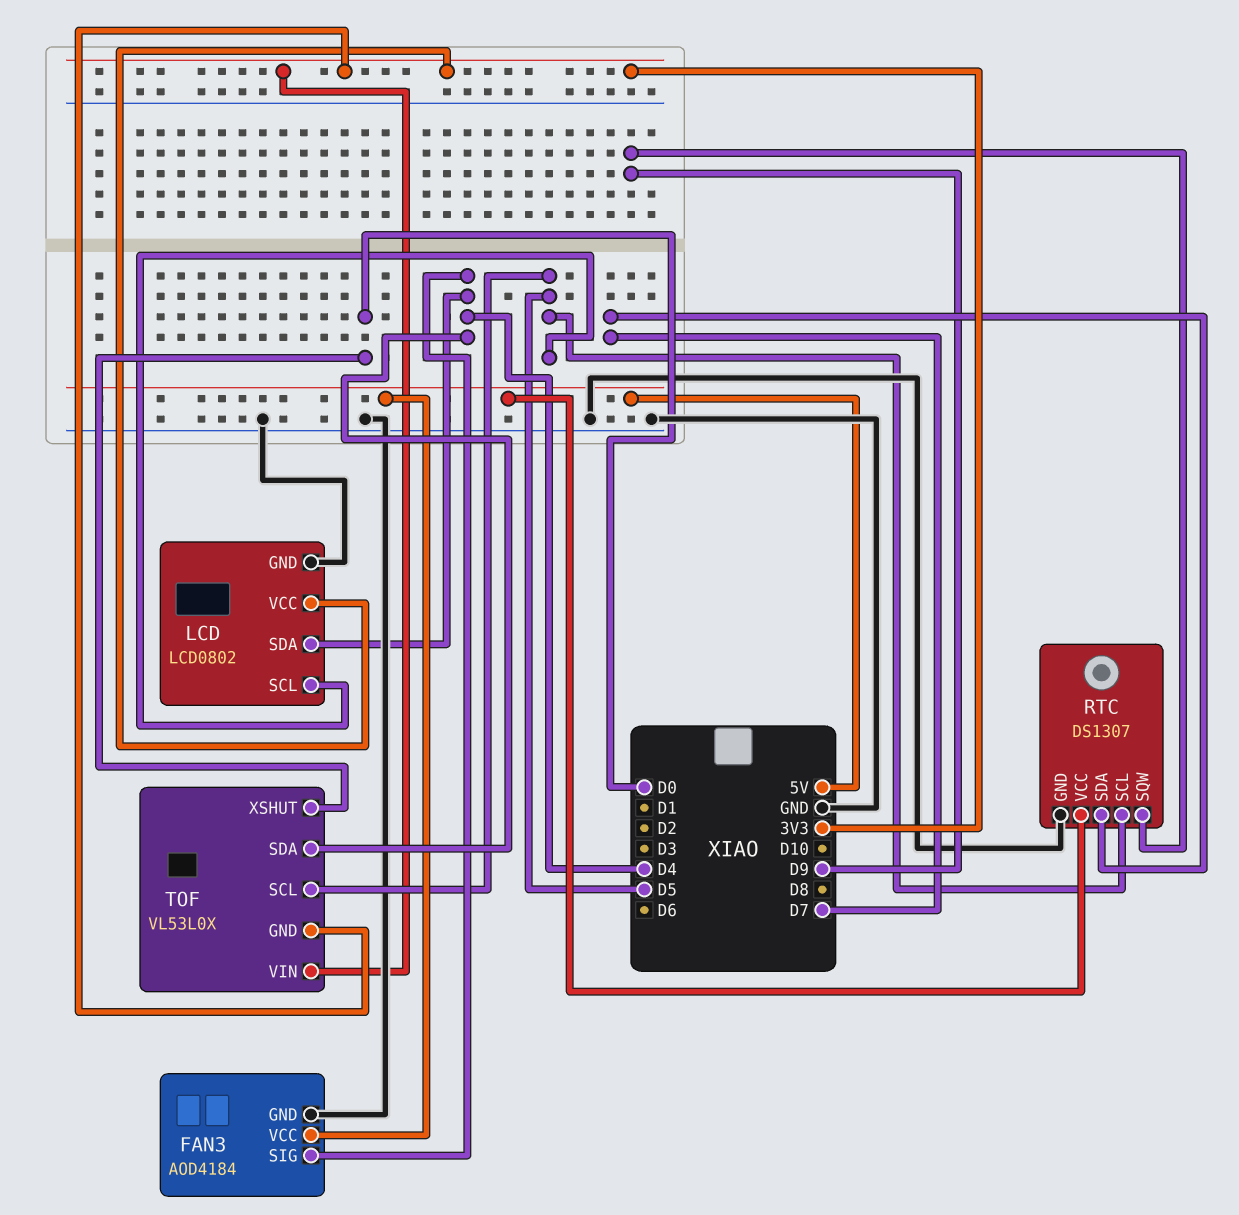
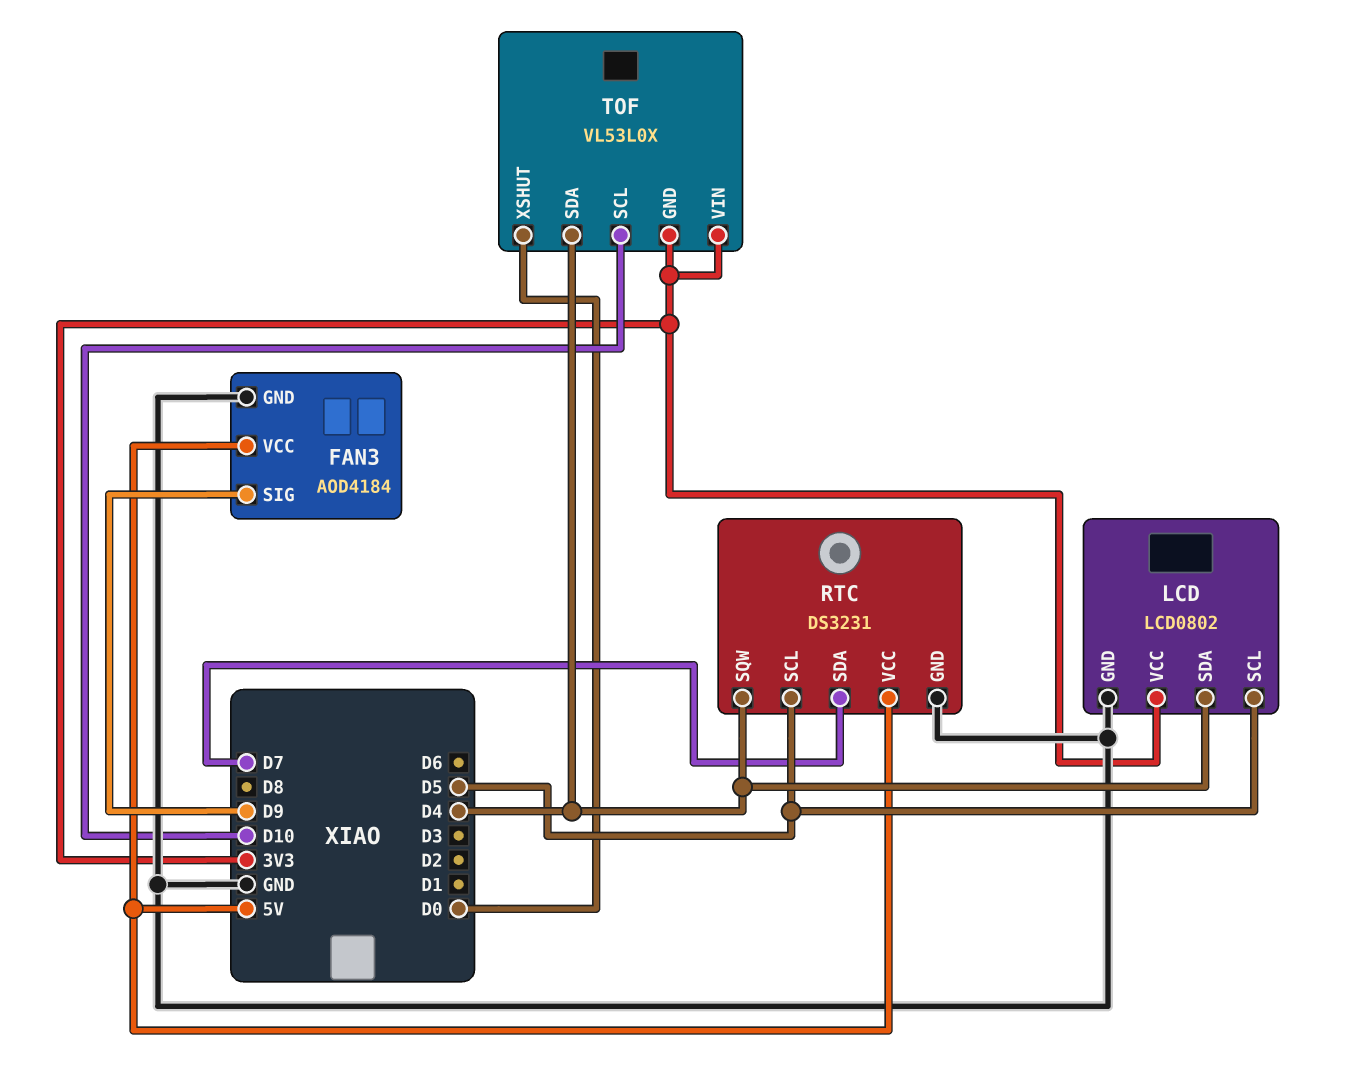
FAN3 pin SIG: D4 -> D9
RTC: DS1307 -> DS3231
RTC pin SQW: D9 -> D4
TOF pin SCL: D5 -> D10

